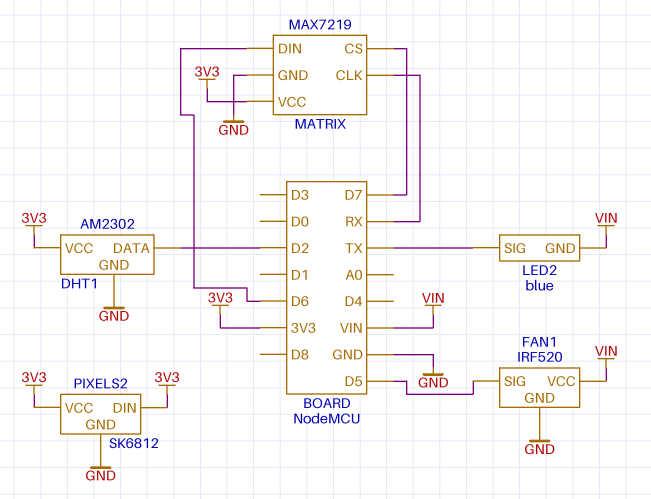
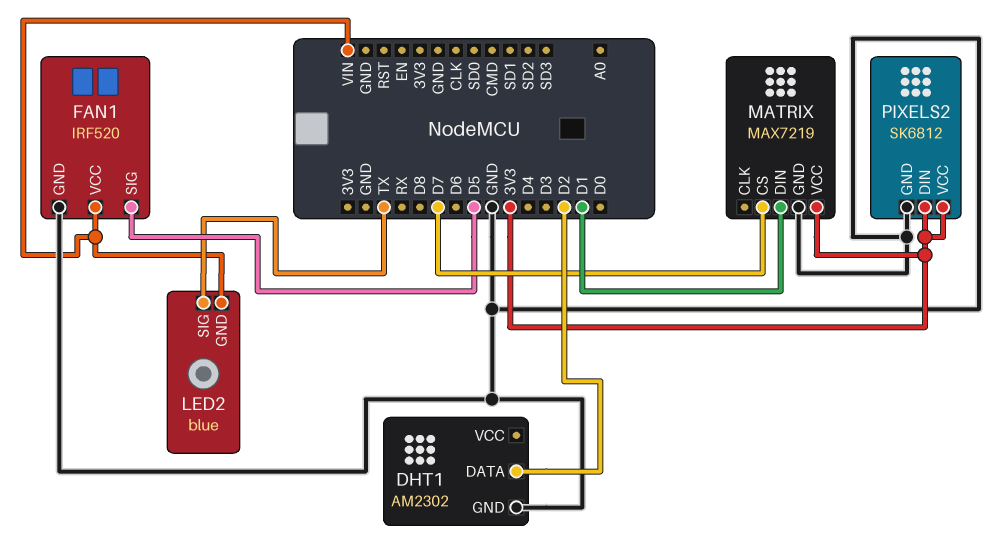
DHT1 pin VCC: 3V3 -> none
MATRIX pin CLK: RX -> none
MATRIX pin DIN: D6 -> D1

